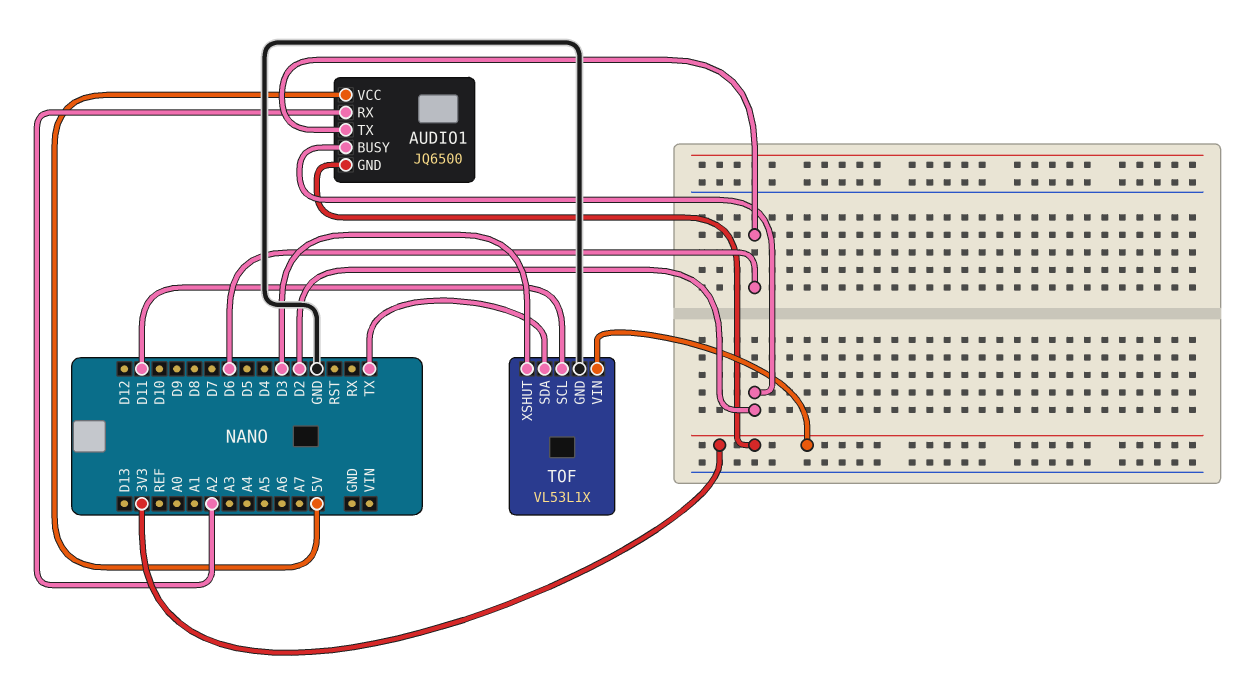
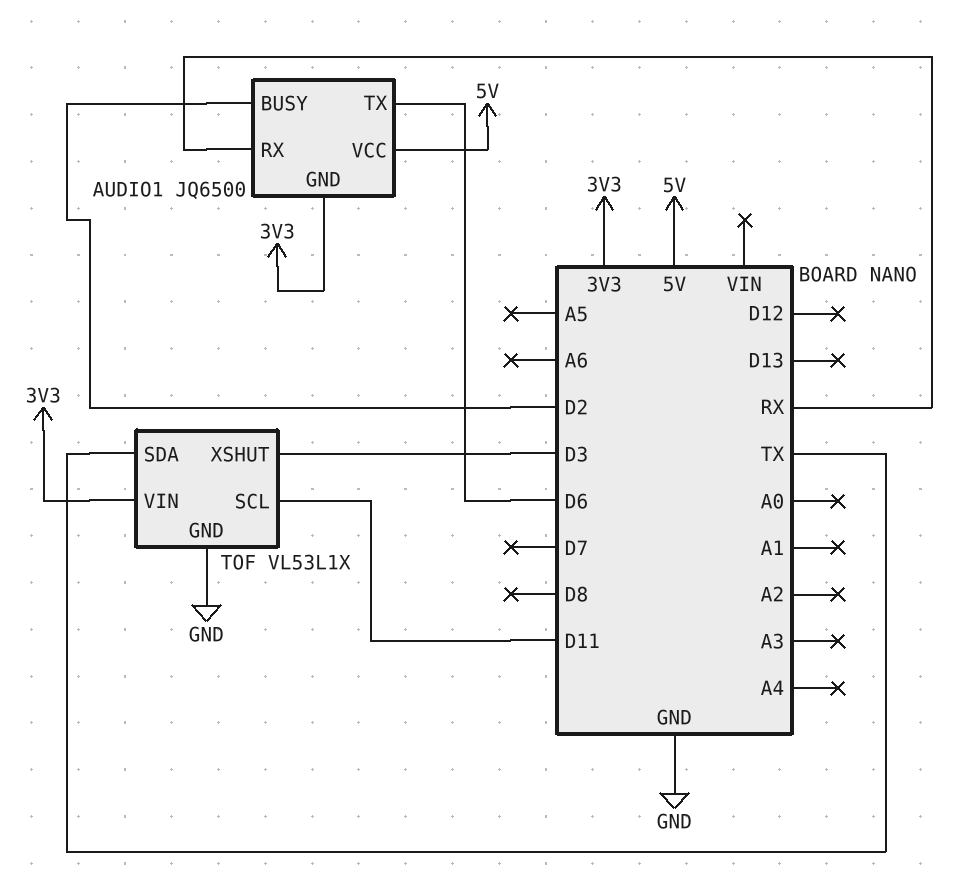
AUDIO1 pin RX: A2 -> RX

